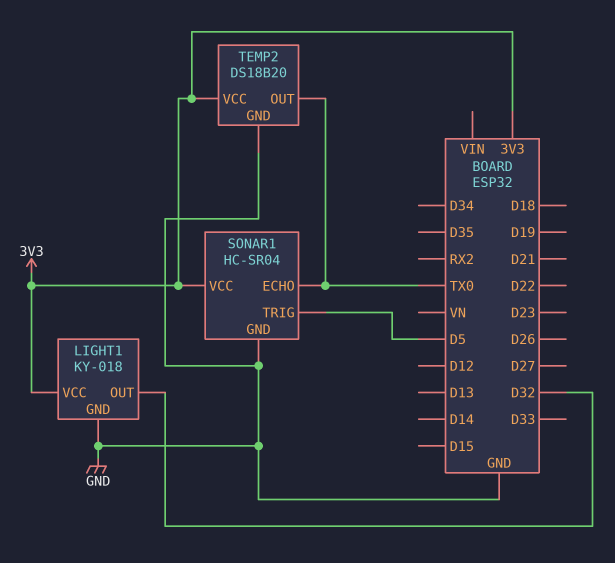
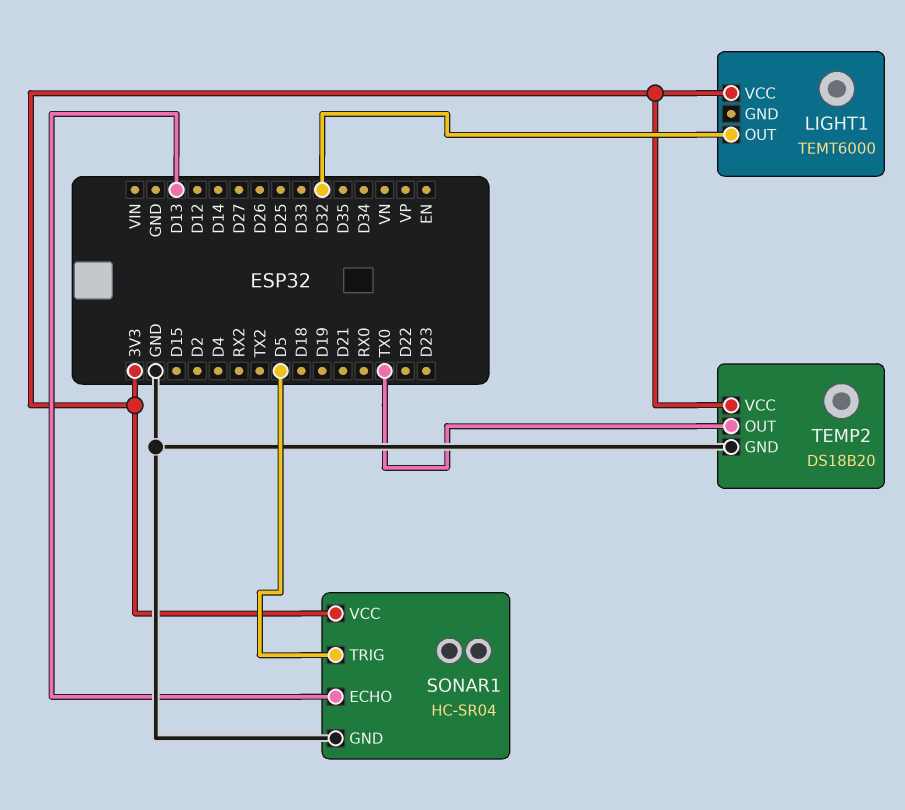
LIGHT1: KY-018 -> TEMT6000
LIGHT1 pin GND: GND -> none
SONAR1 pin ECHO: TX0 -> D13

